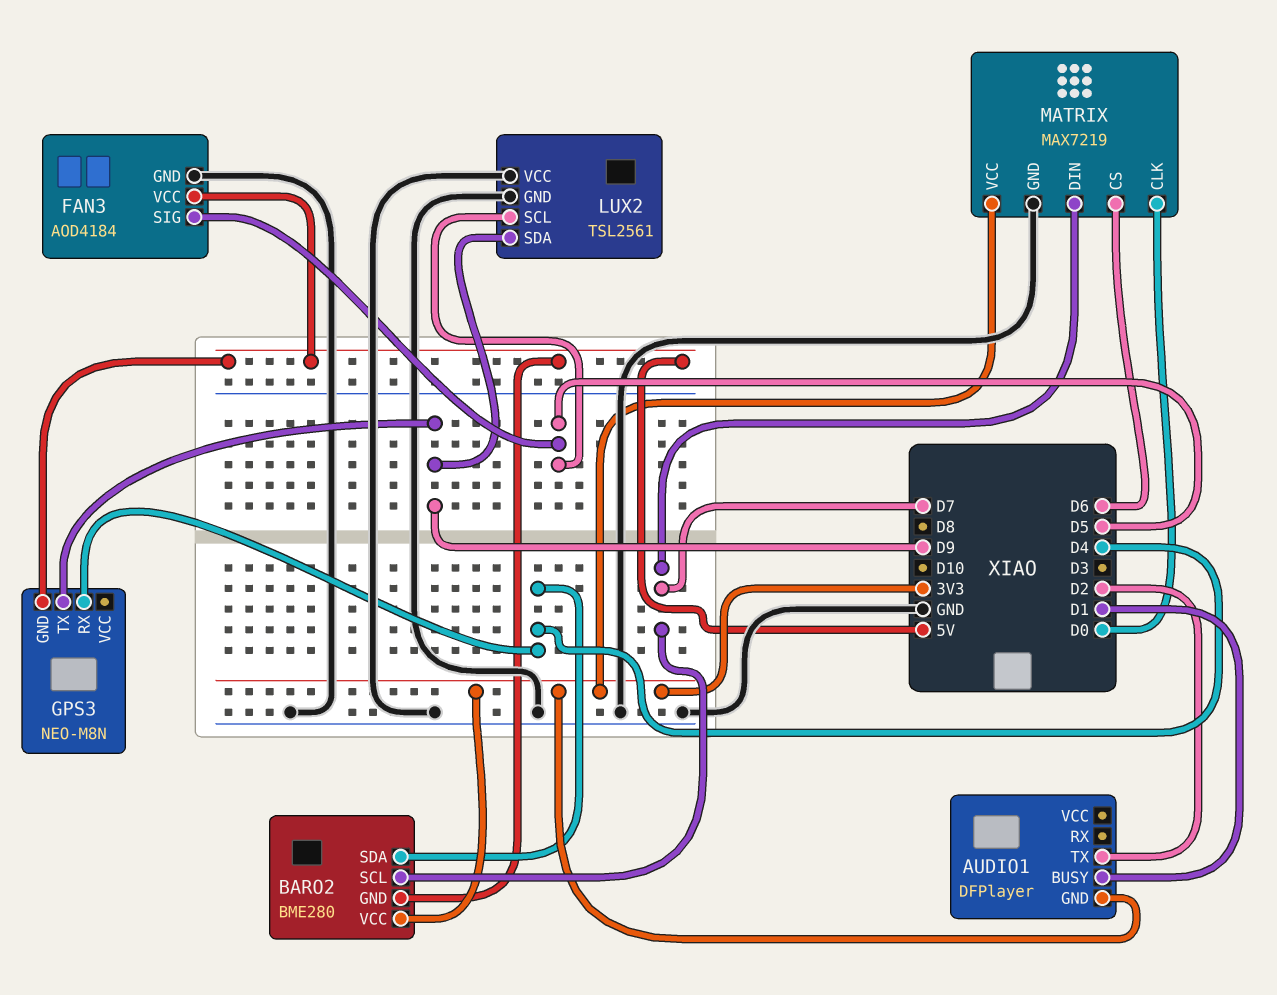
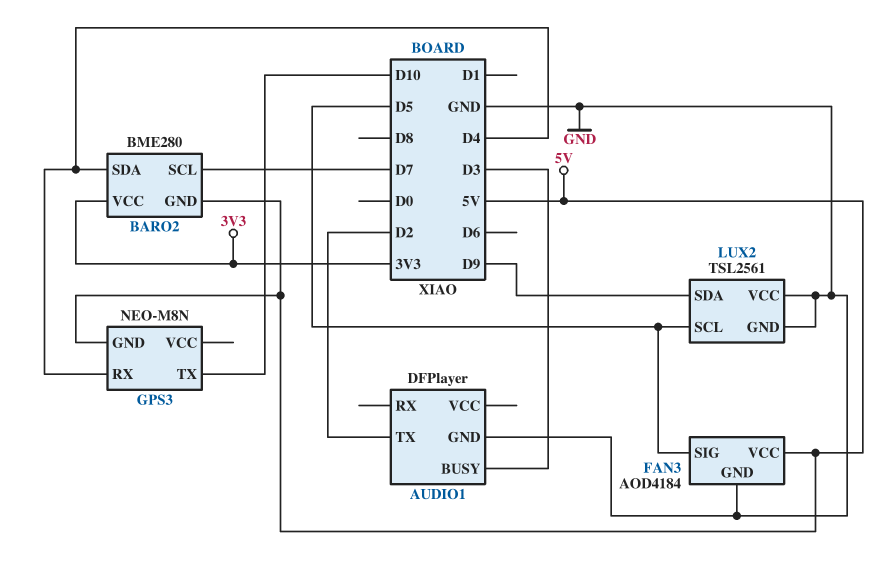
AUDIO1 pin BUSY: D1 -> D3
AUDIO1 pin GND: 3V3 -> GND
GPS3 pin TX: D9 -> D10
MATRIX: MAX7219 -> none
MATRIX pin CLK: D0 -> none
MATRIX pin CS: D6 -> none
MATRIX pin DIN: D7 -> none
MATRIX pin GND: GND -> none
MATRIX pin VCC: 3V3 -> none

